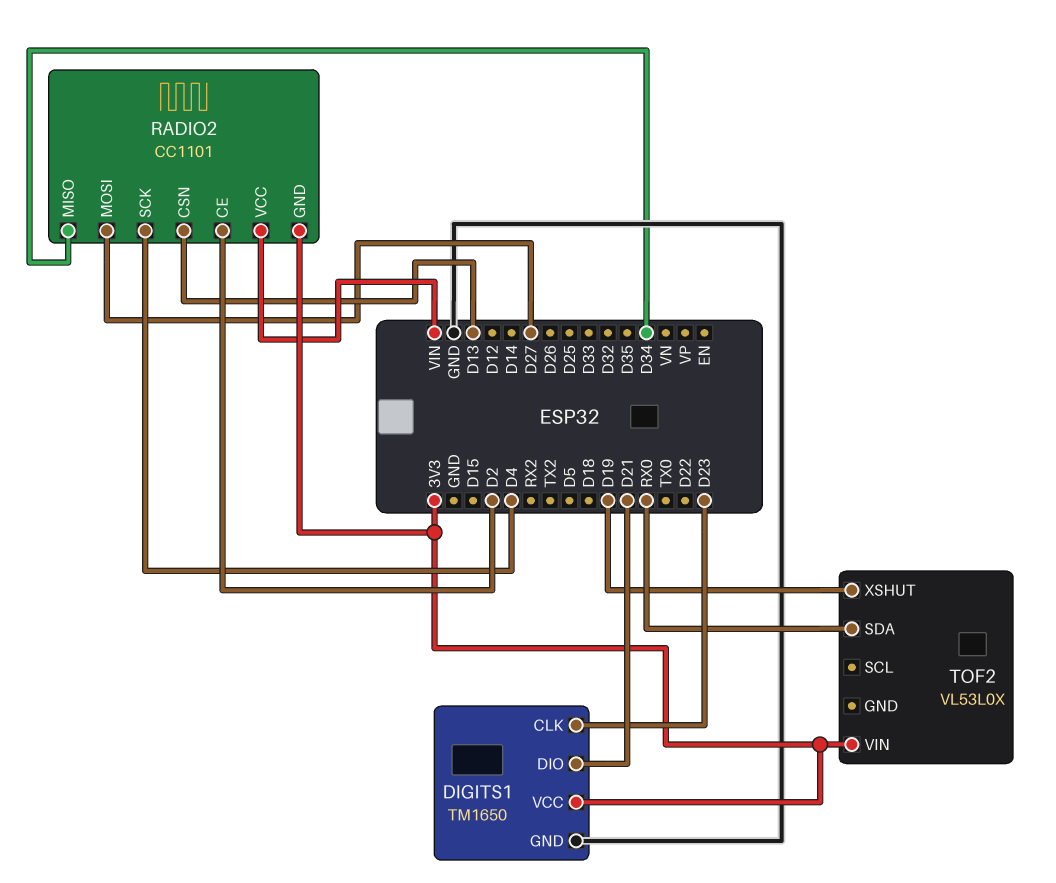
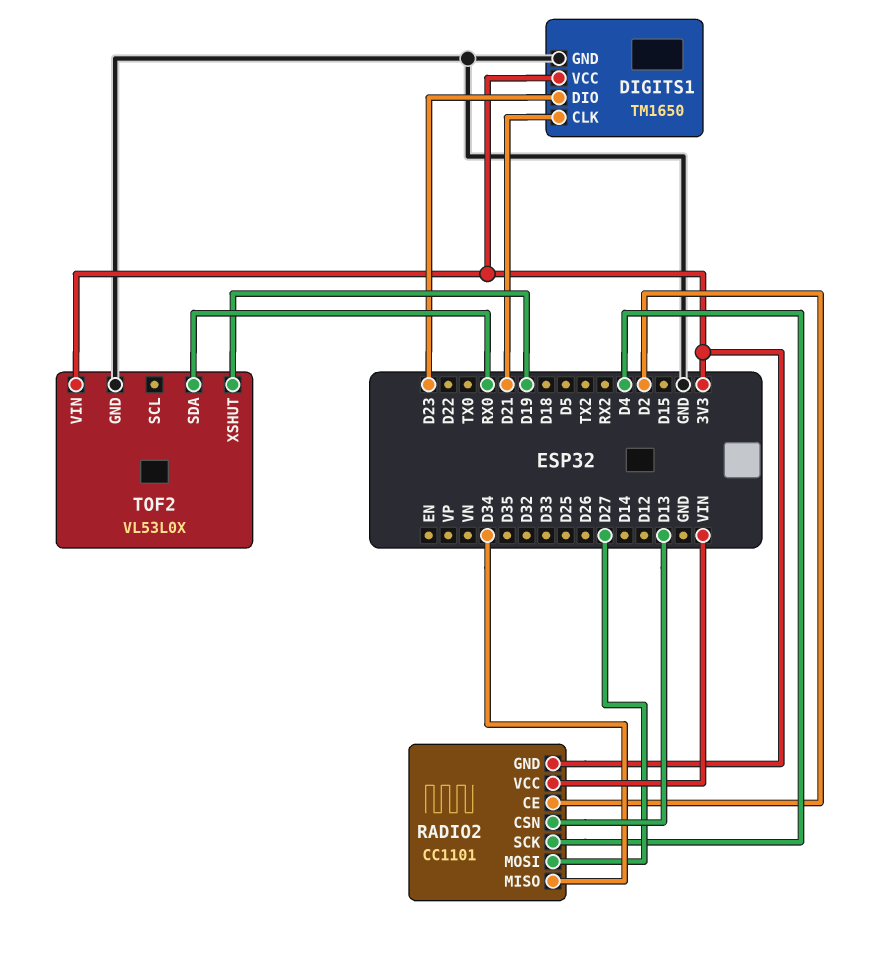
DIGITS1 pin CLK: D23 -> D21
DIGITS1 pin DIO: D21 -> D23
TOF2 pin GND: none -> GND

